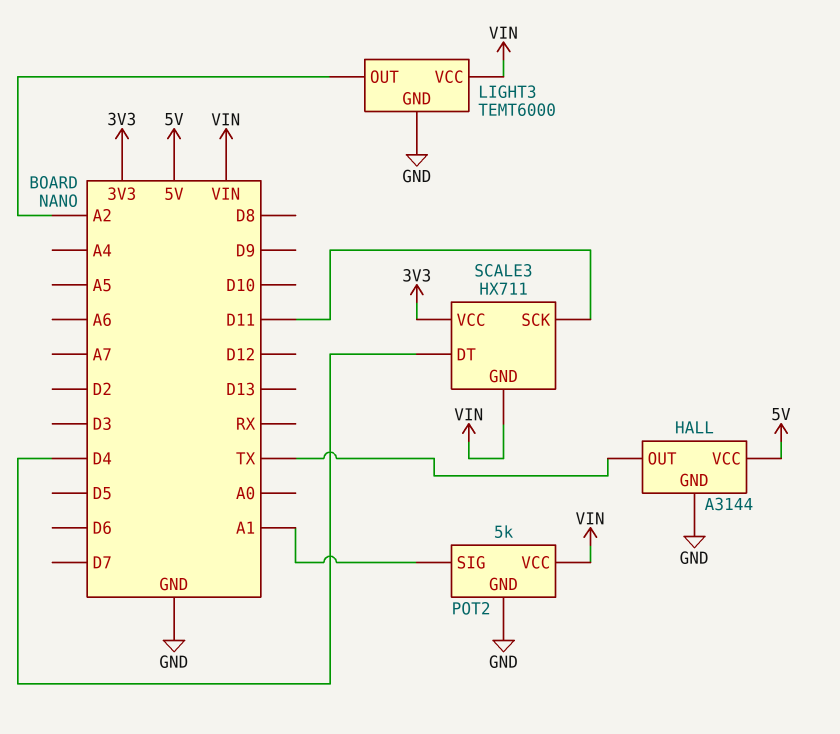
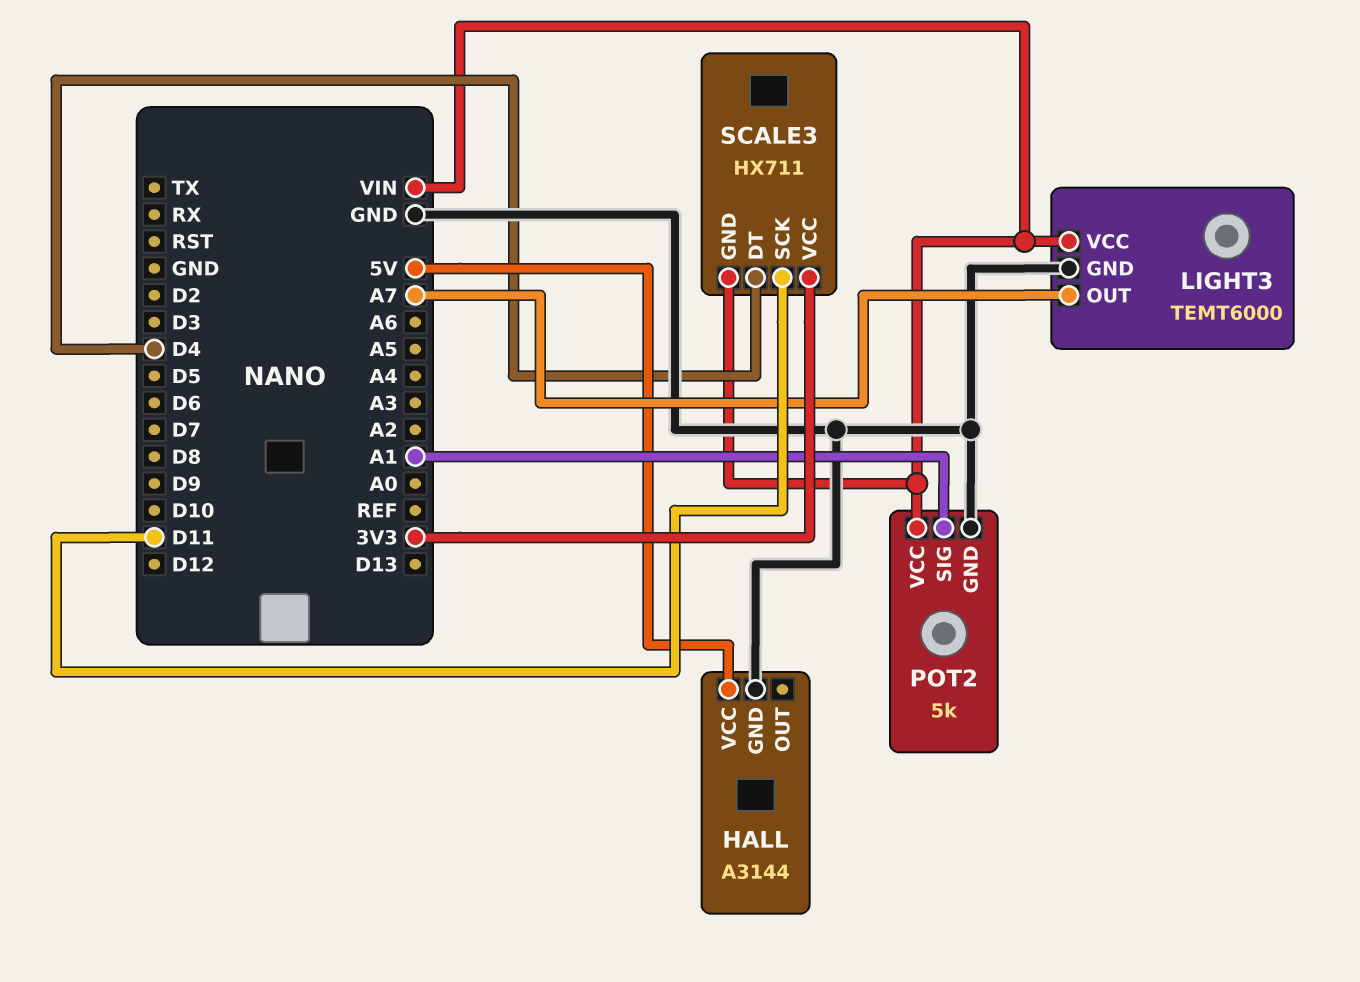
HALL pin OUT: TX -> none
LIGHT3 pin OUT: A2 -> A7

